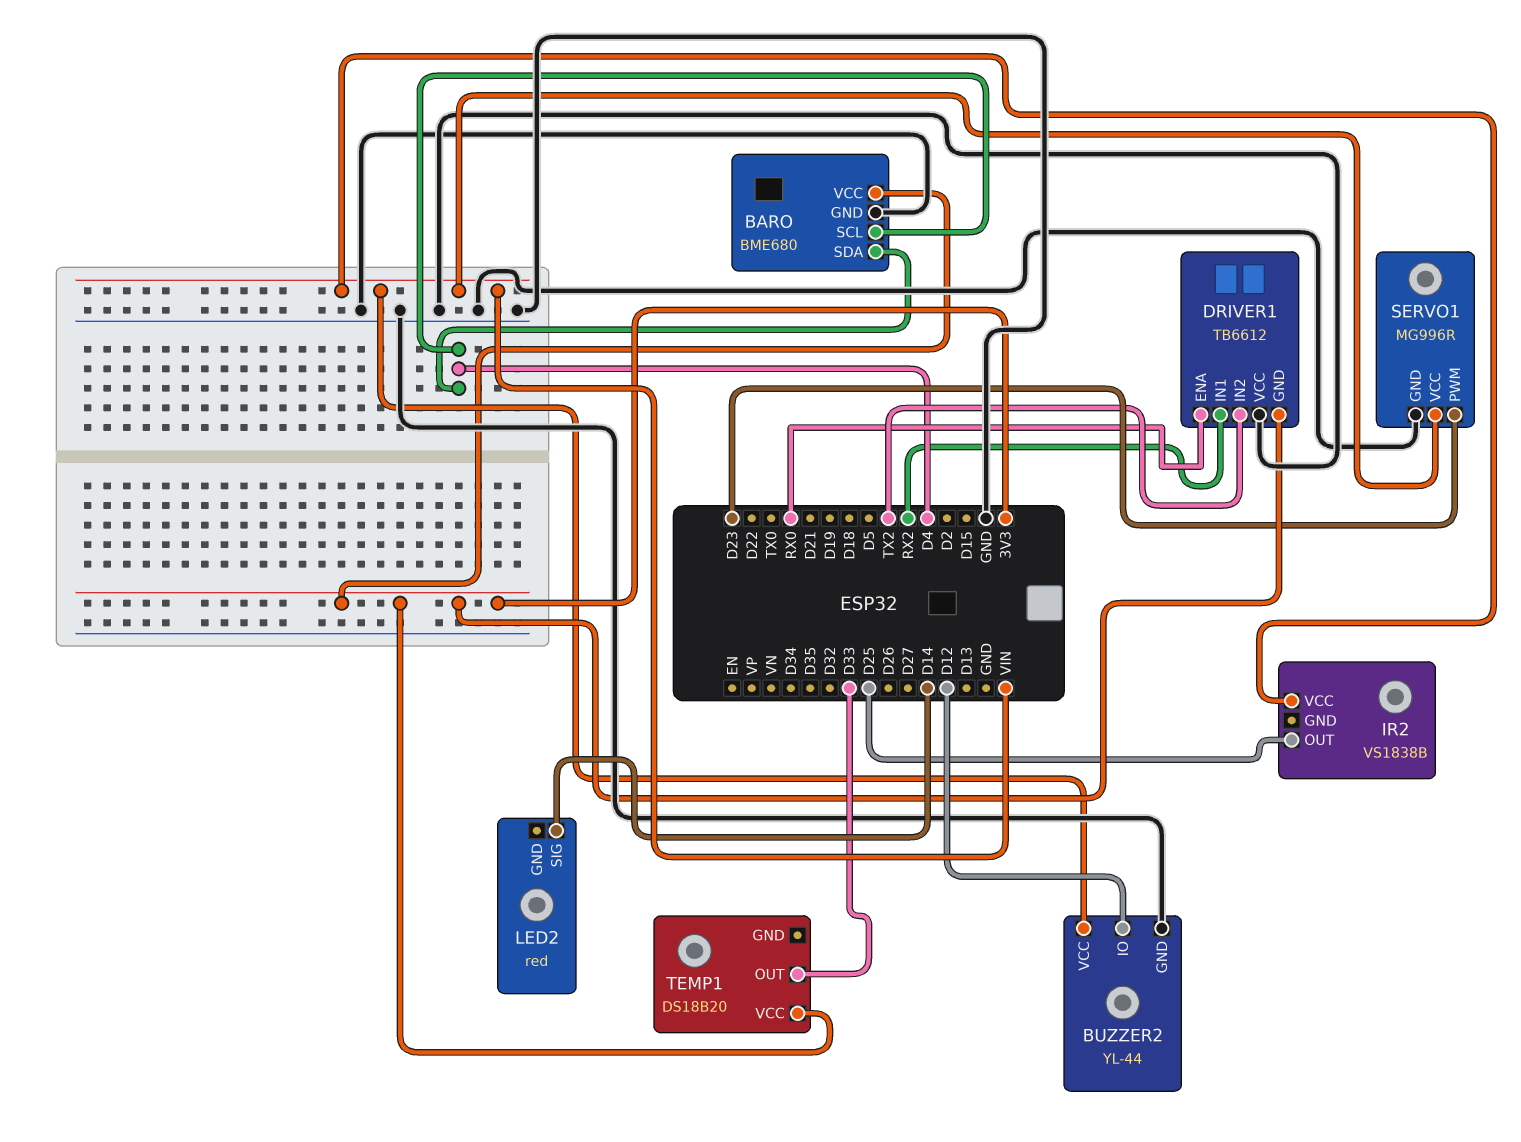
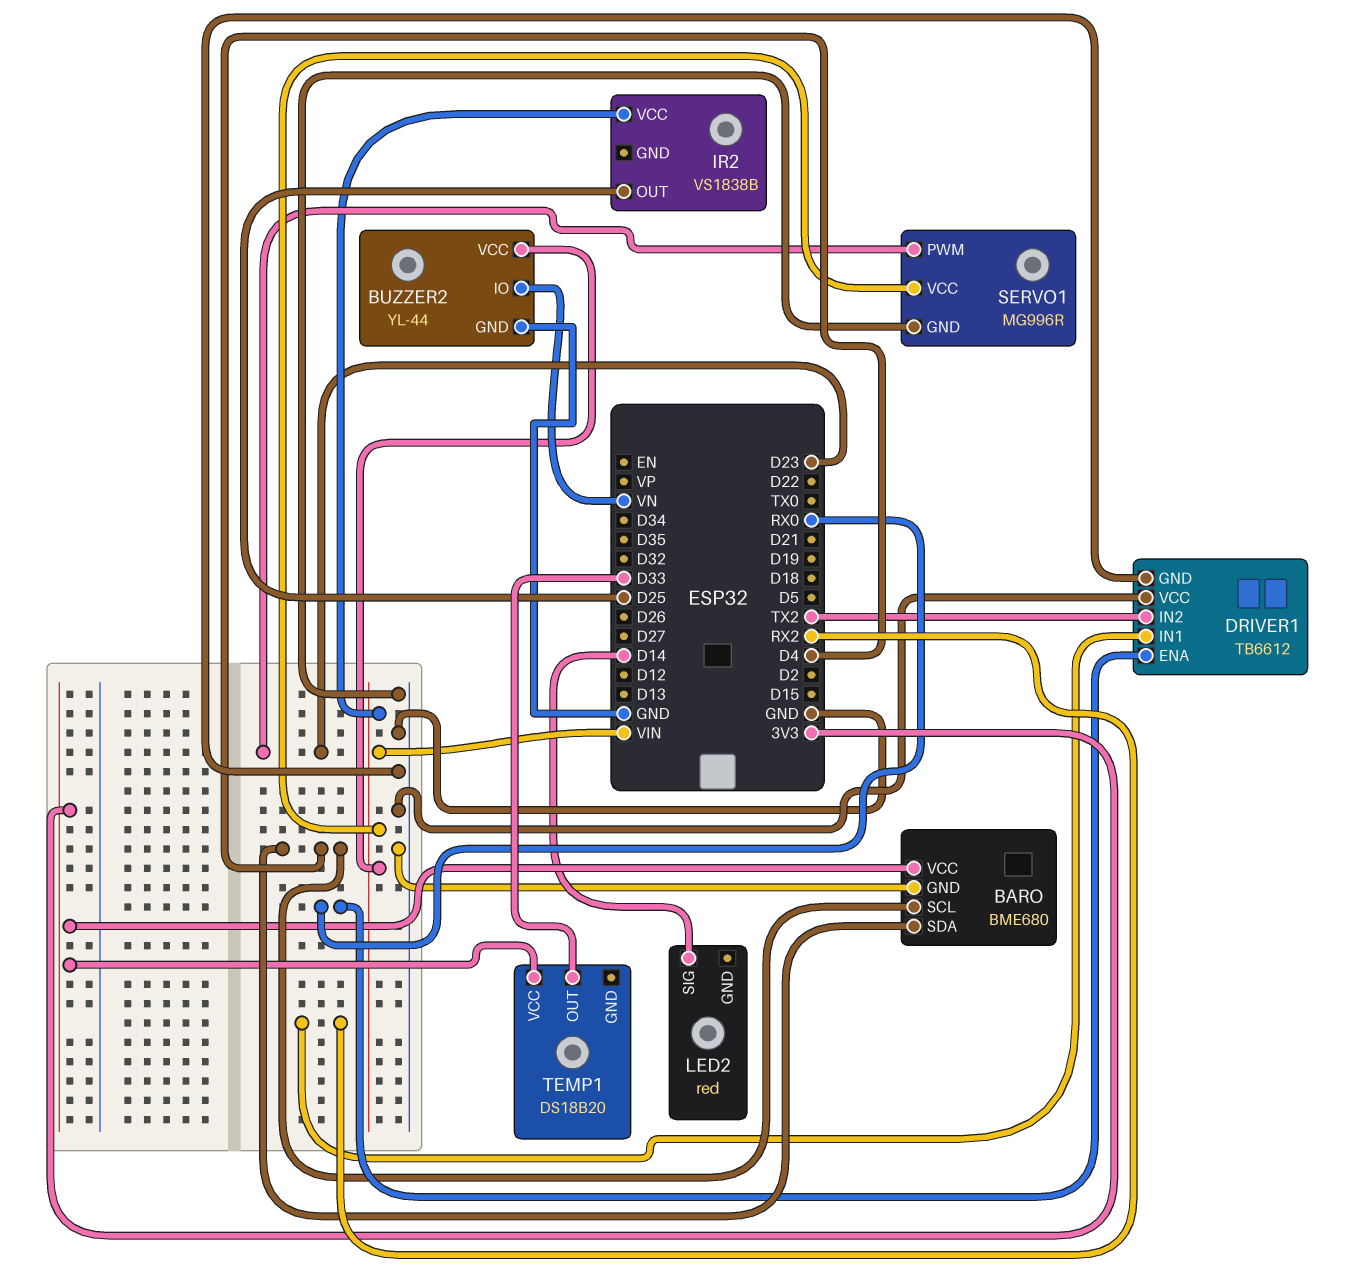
BUZZER2 pin IO: D12 -> VN
DRIVER1 pin GND: 3V3 -> GND

